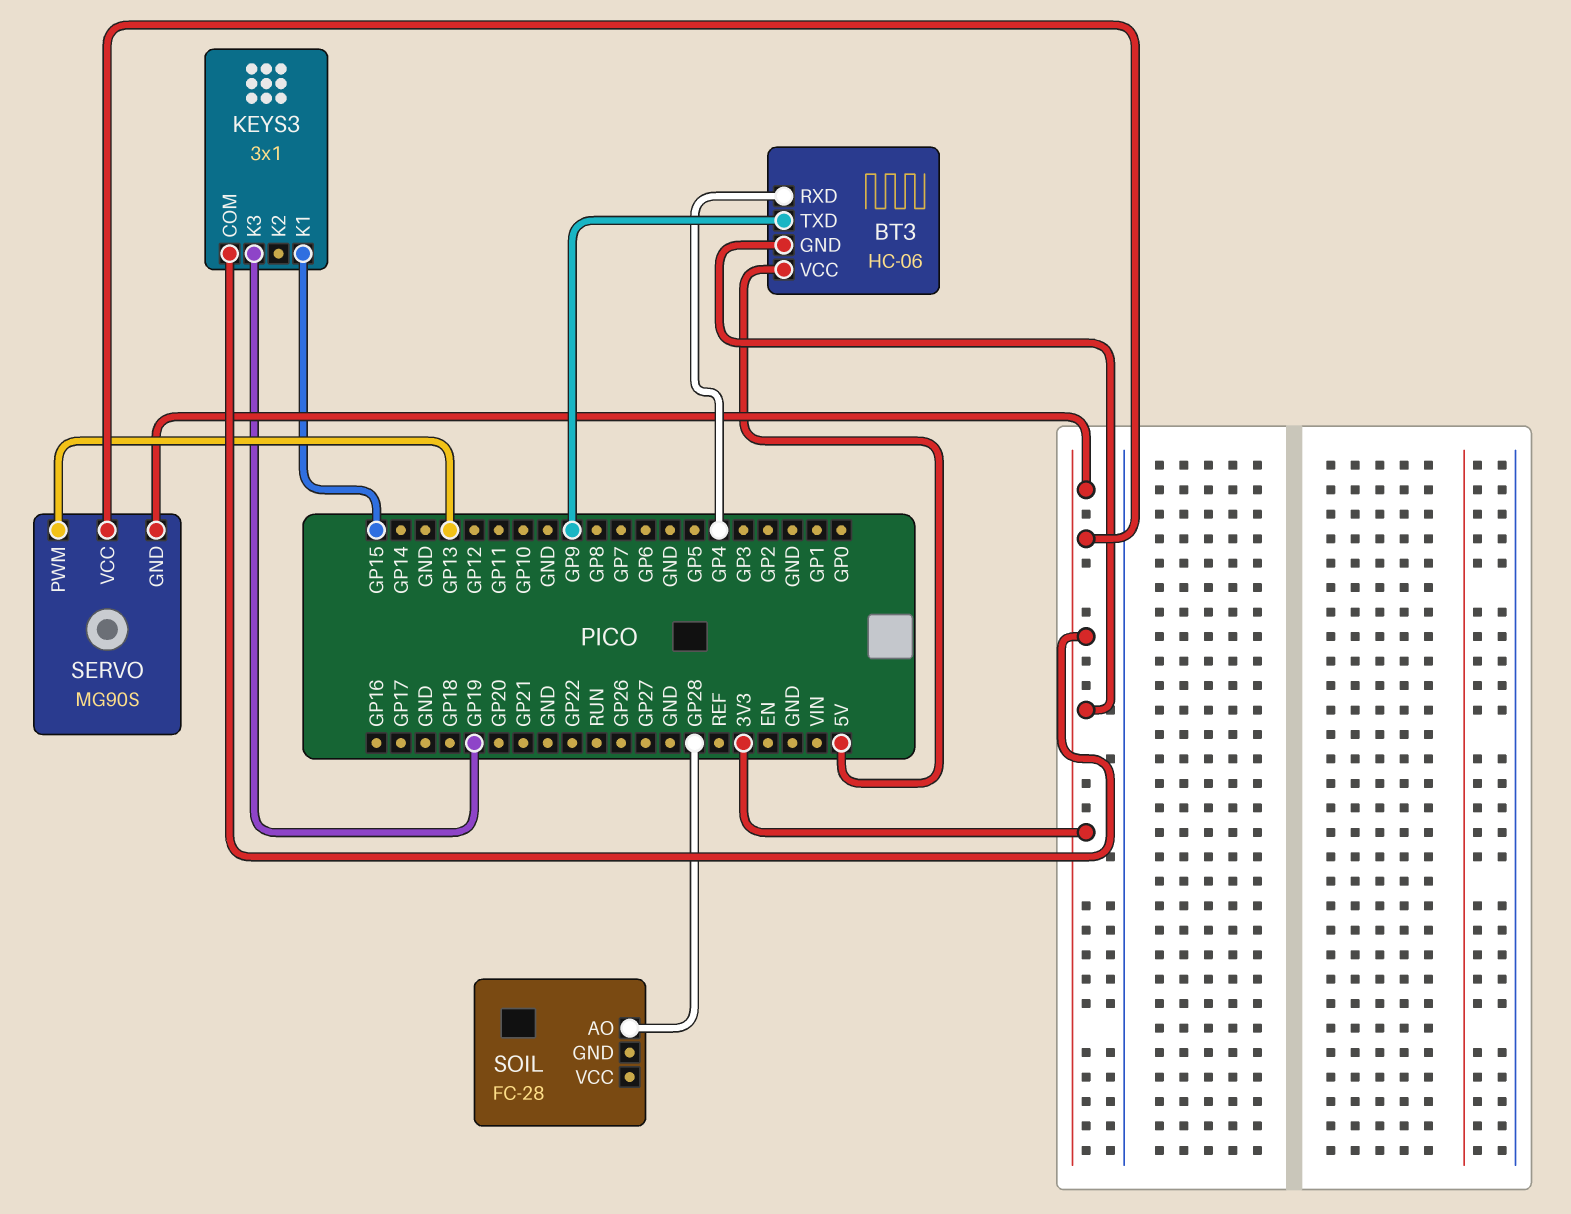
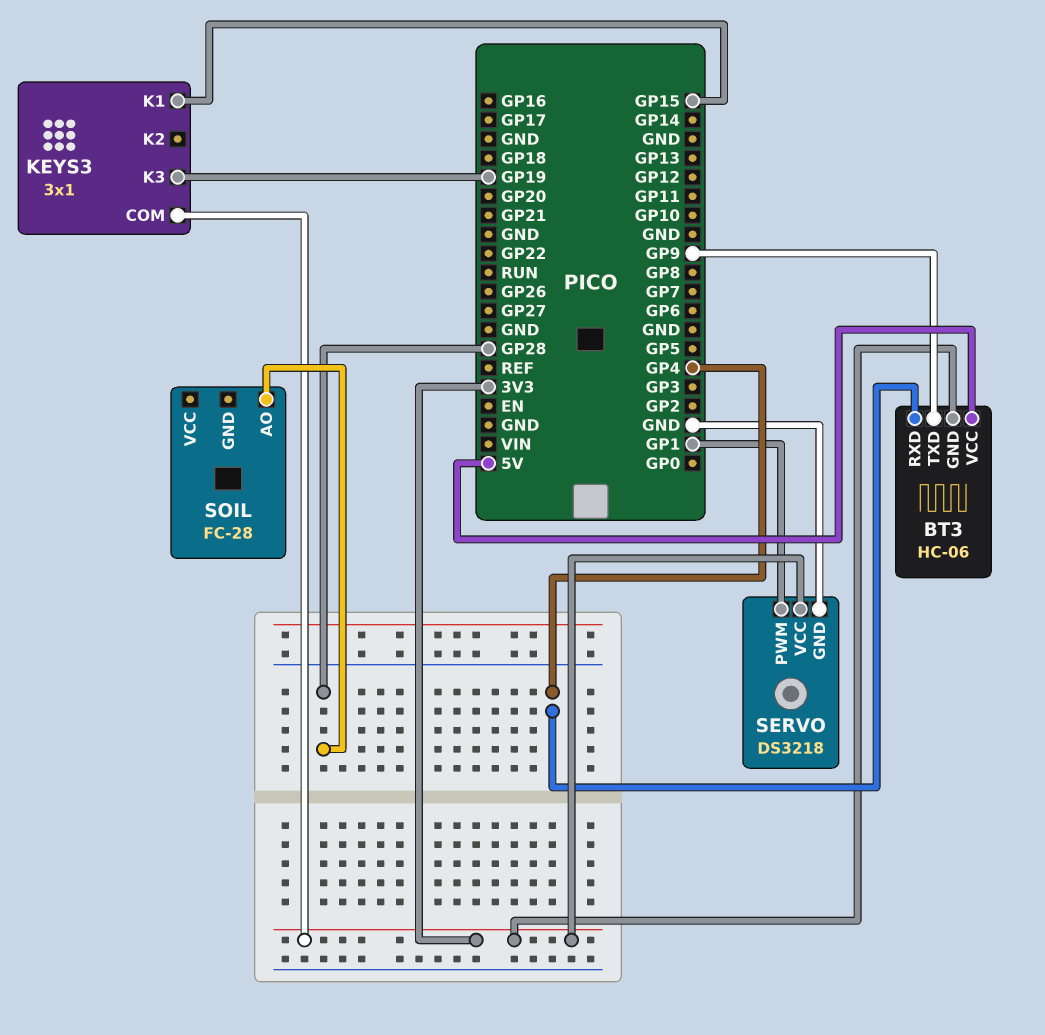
SERVO: MG90S -> DS3218
SERVO pin GND: 3V3 -> GND
SERVO pin PWM: GP13 -> GP1

